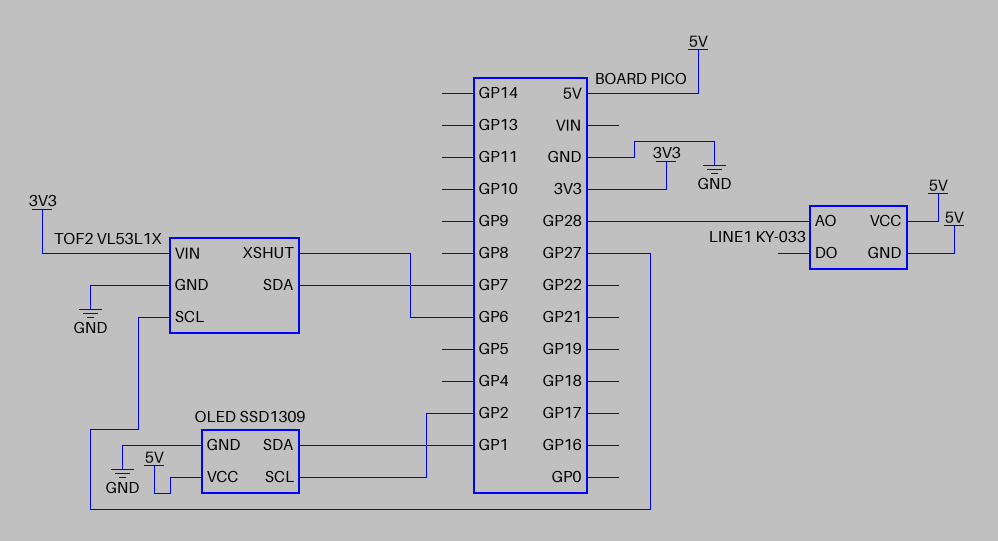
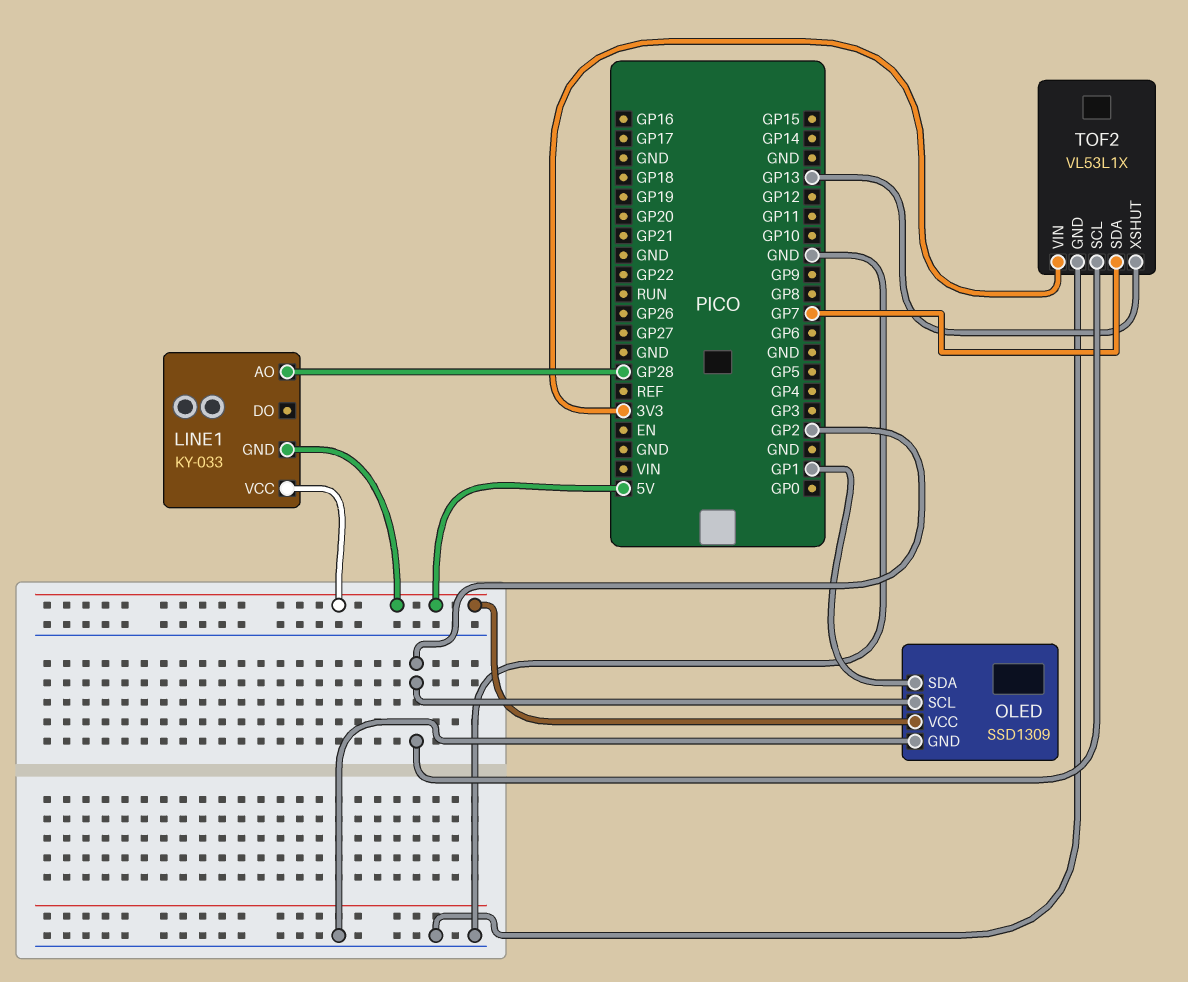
TOF2 pin SCL: GP27 -> GP2
TOF2 pin XSHUT: GP6 -> GP13

